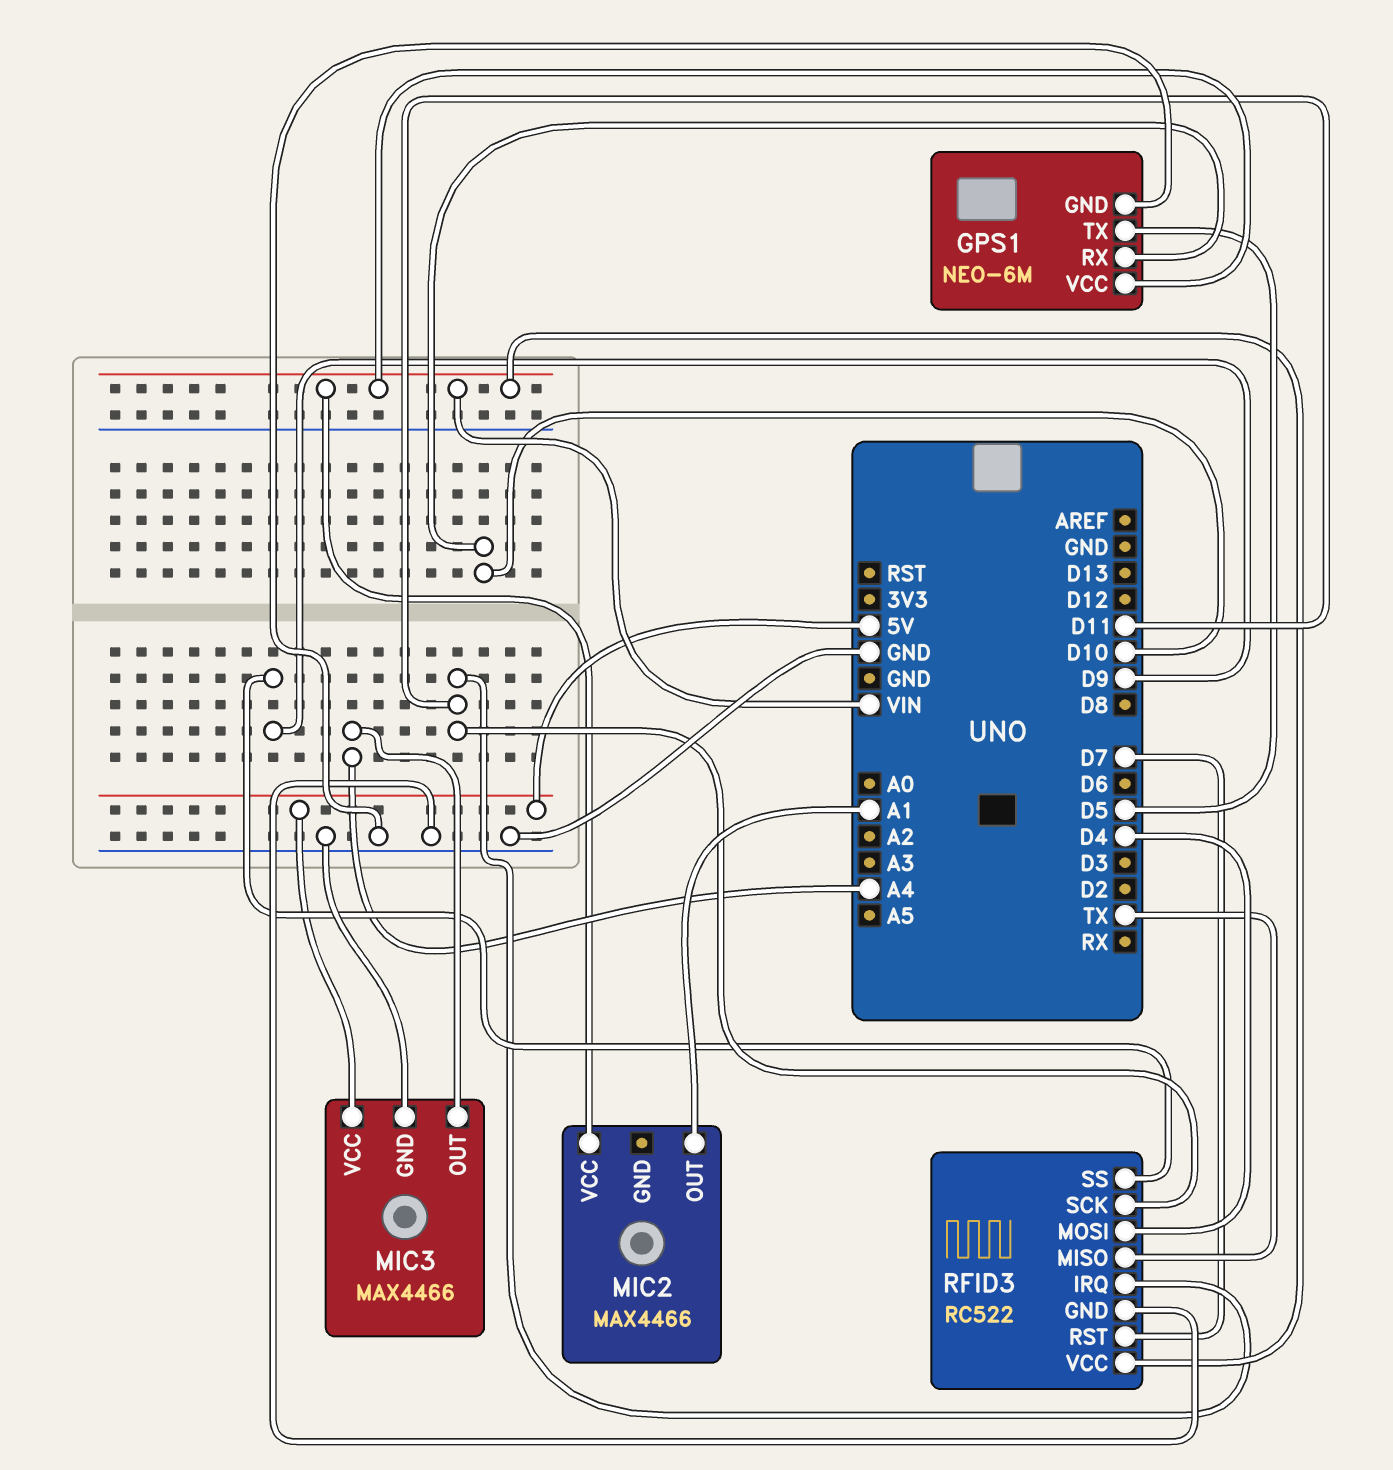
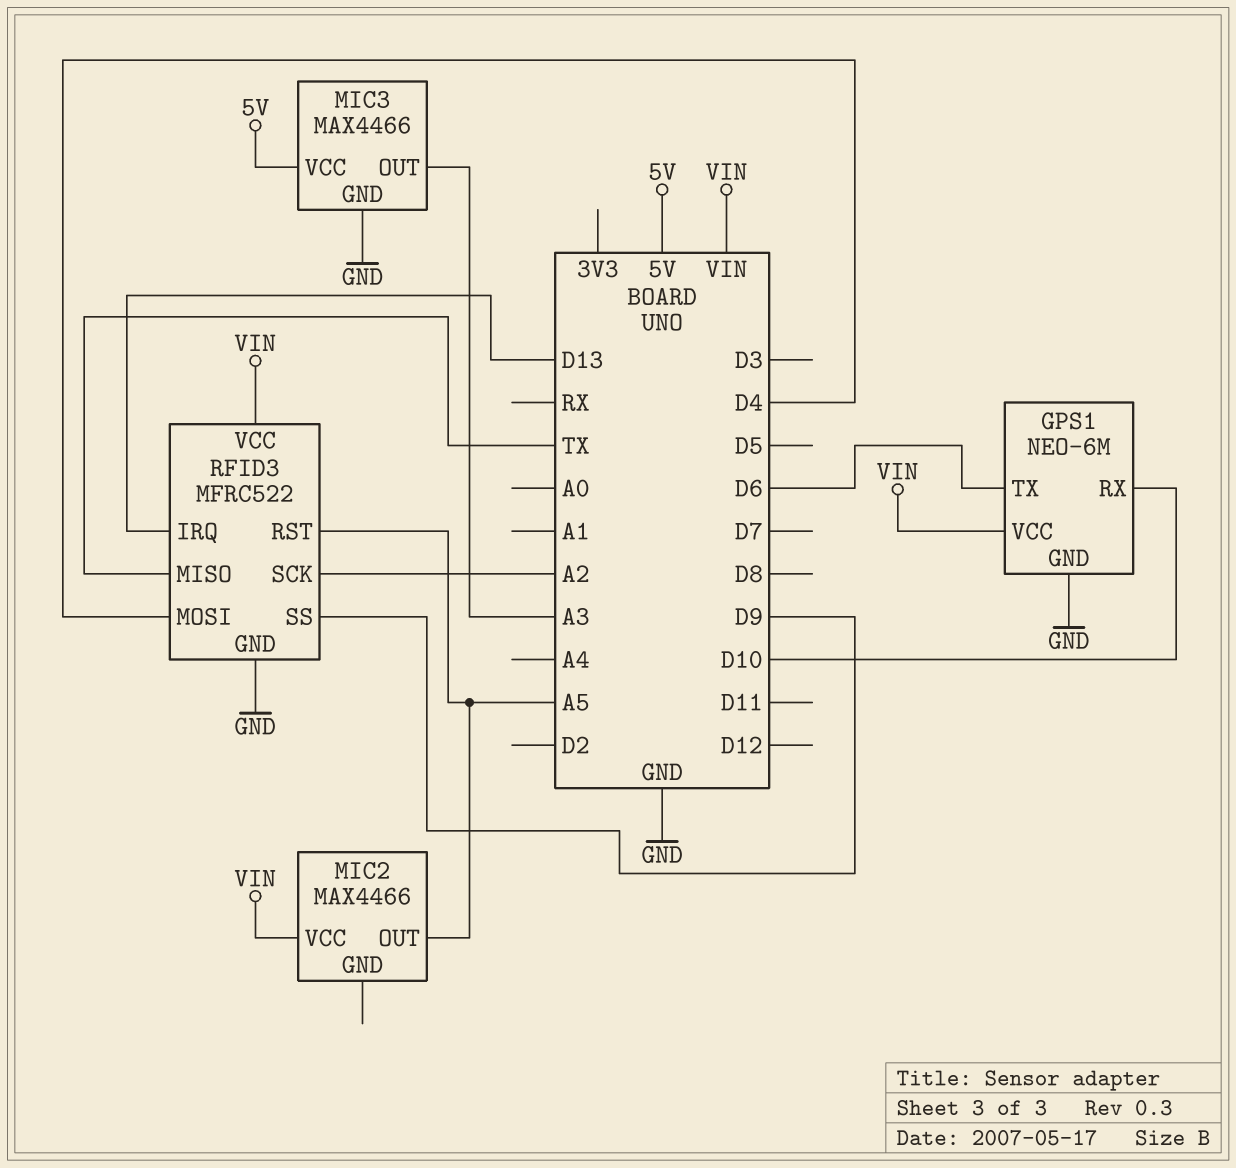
GPS1 pin TX: D5 -> D6
MIC2 pin OUT: A1 -> A5
MIC3 pin OUT: A4 -> A3
RFID3: RC522 -> MFRC522
RFID3 pin IRQ: D11 -> D13
RFID3 pin RST: D7 -> A5
RFID3 pin SCK: D11 -> A2

